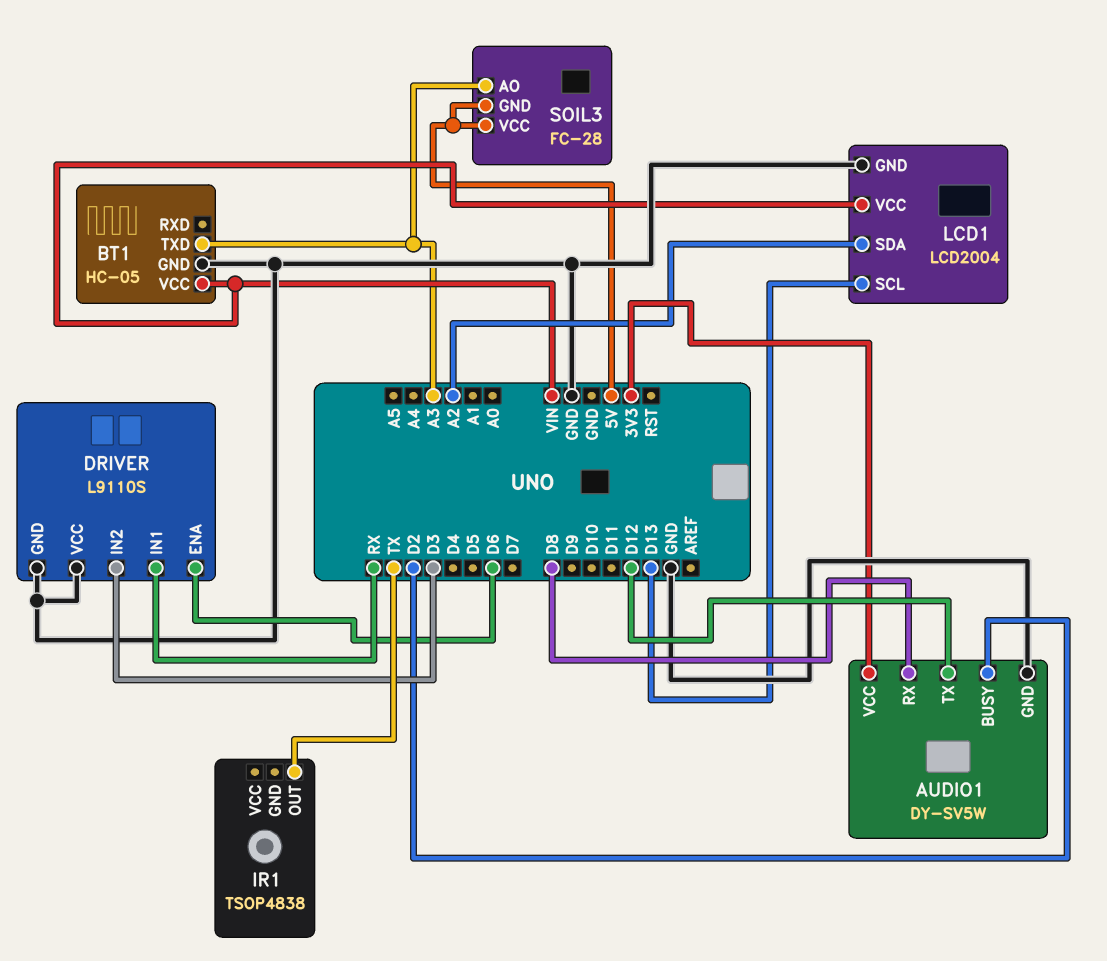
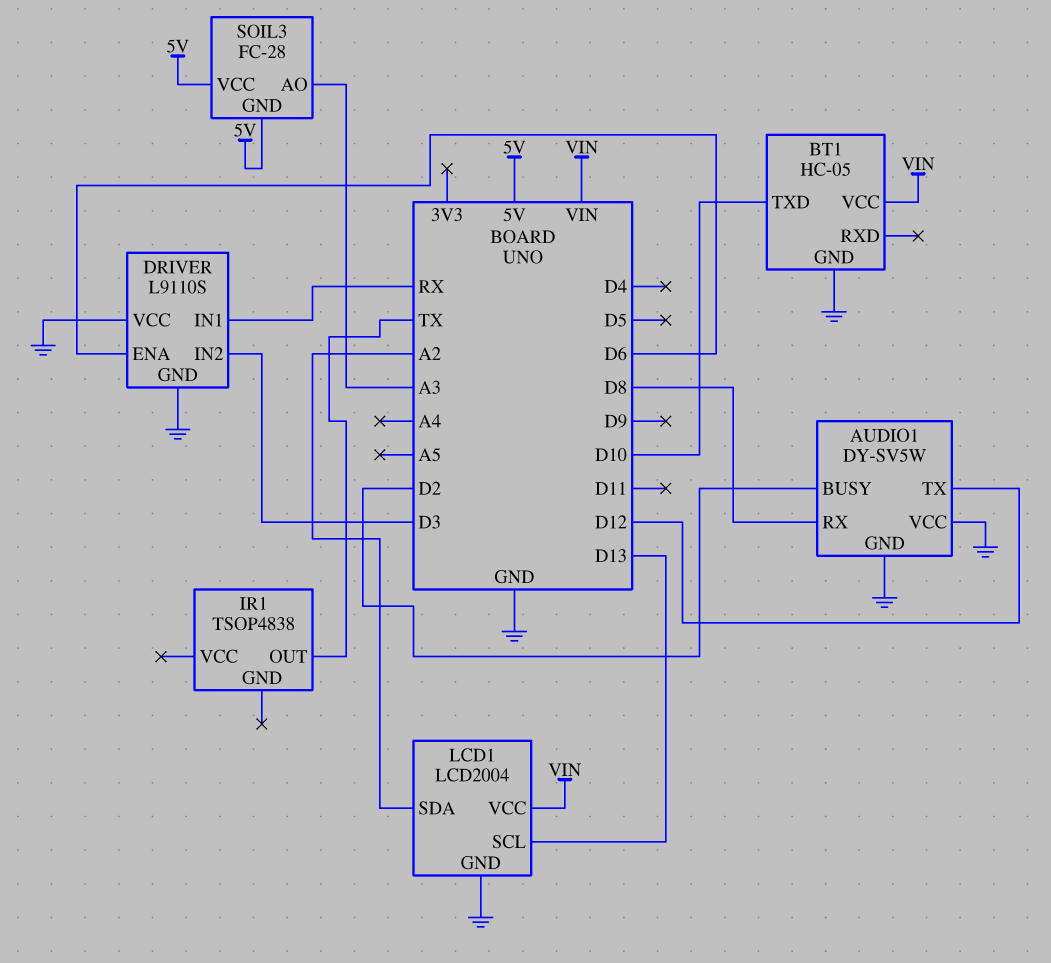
AUDIO1 pin VCC: 3V3 -> GND
BT1 pin TXD: A3 -> D10

